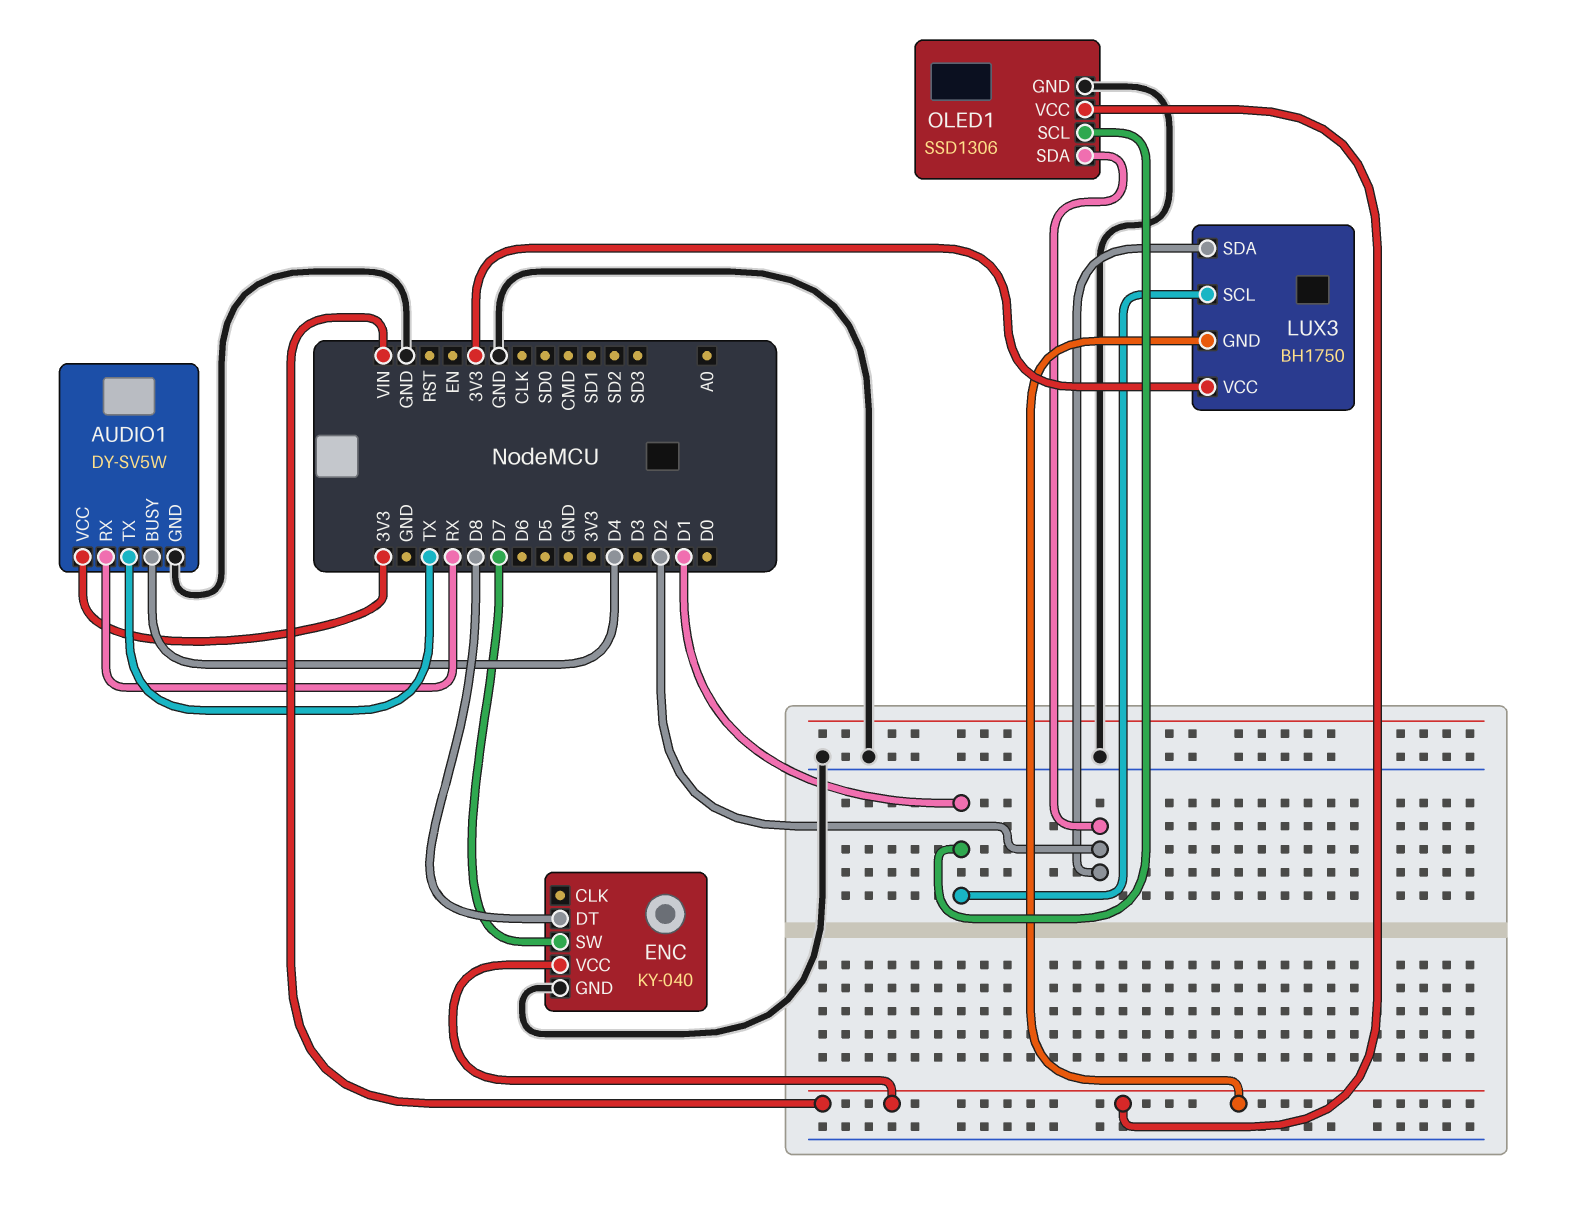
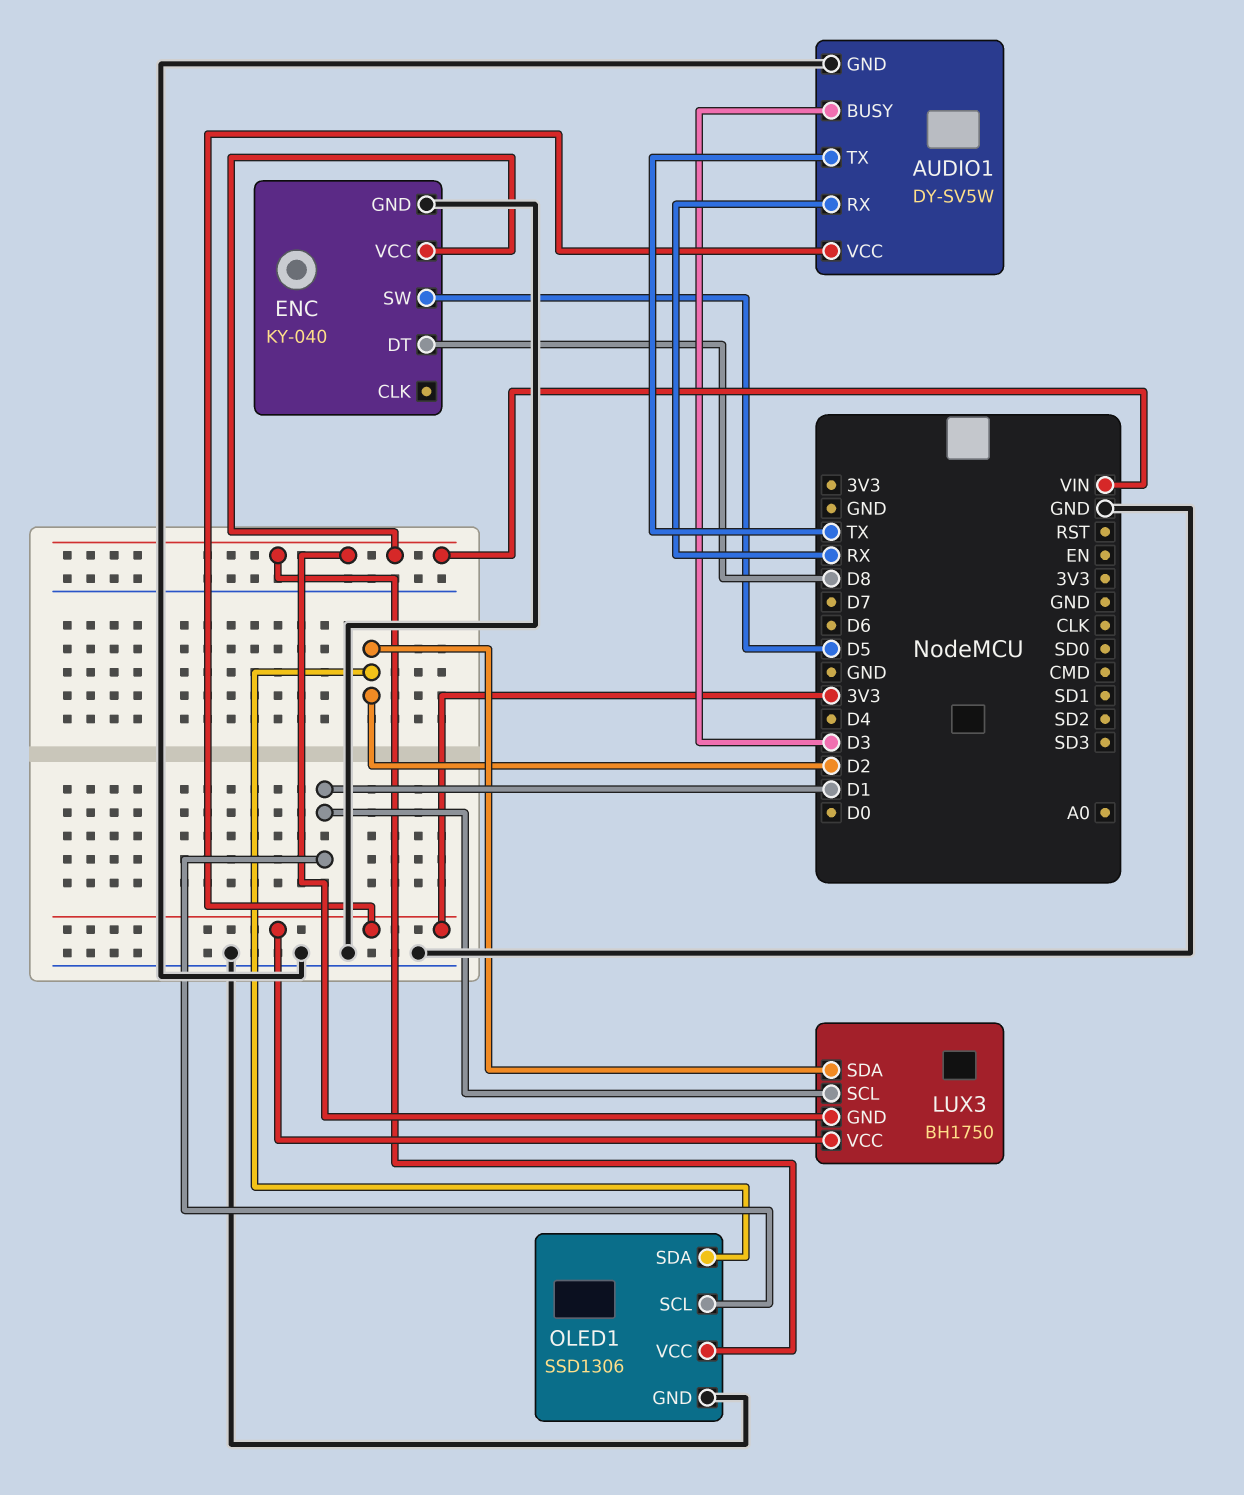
AUDIO1 pin BUSY: D4 -> D3
ENC pin SW: D7 -> D5

